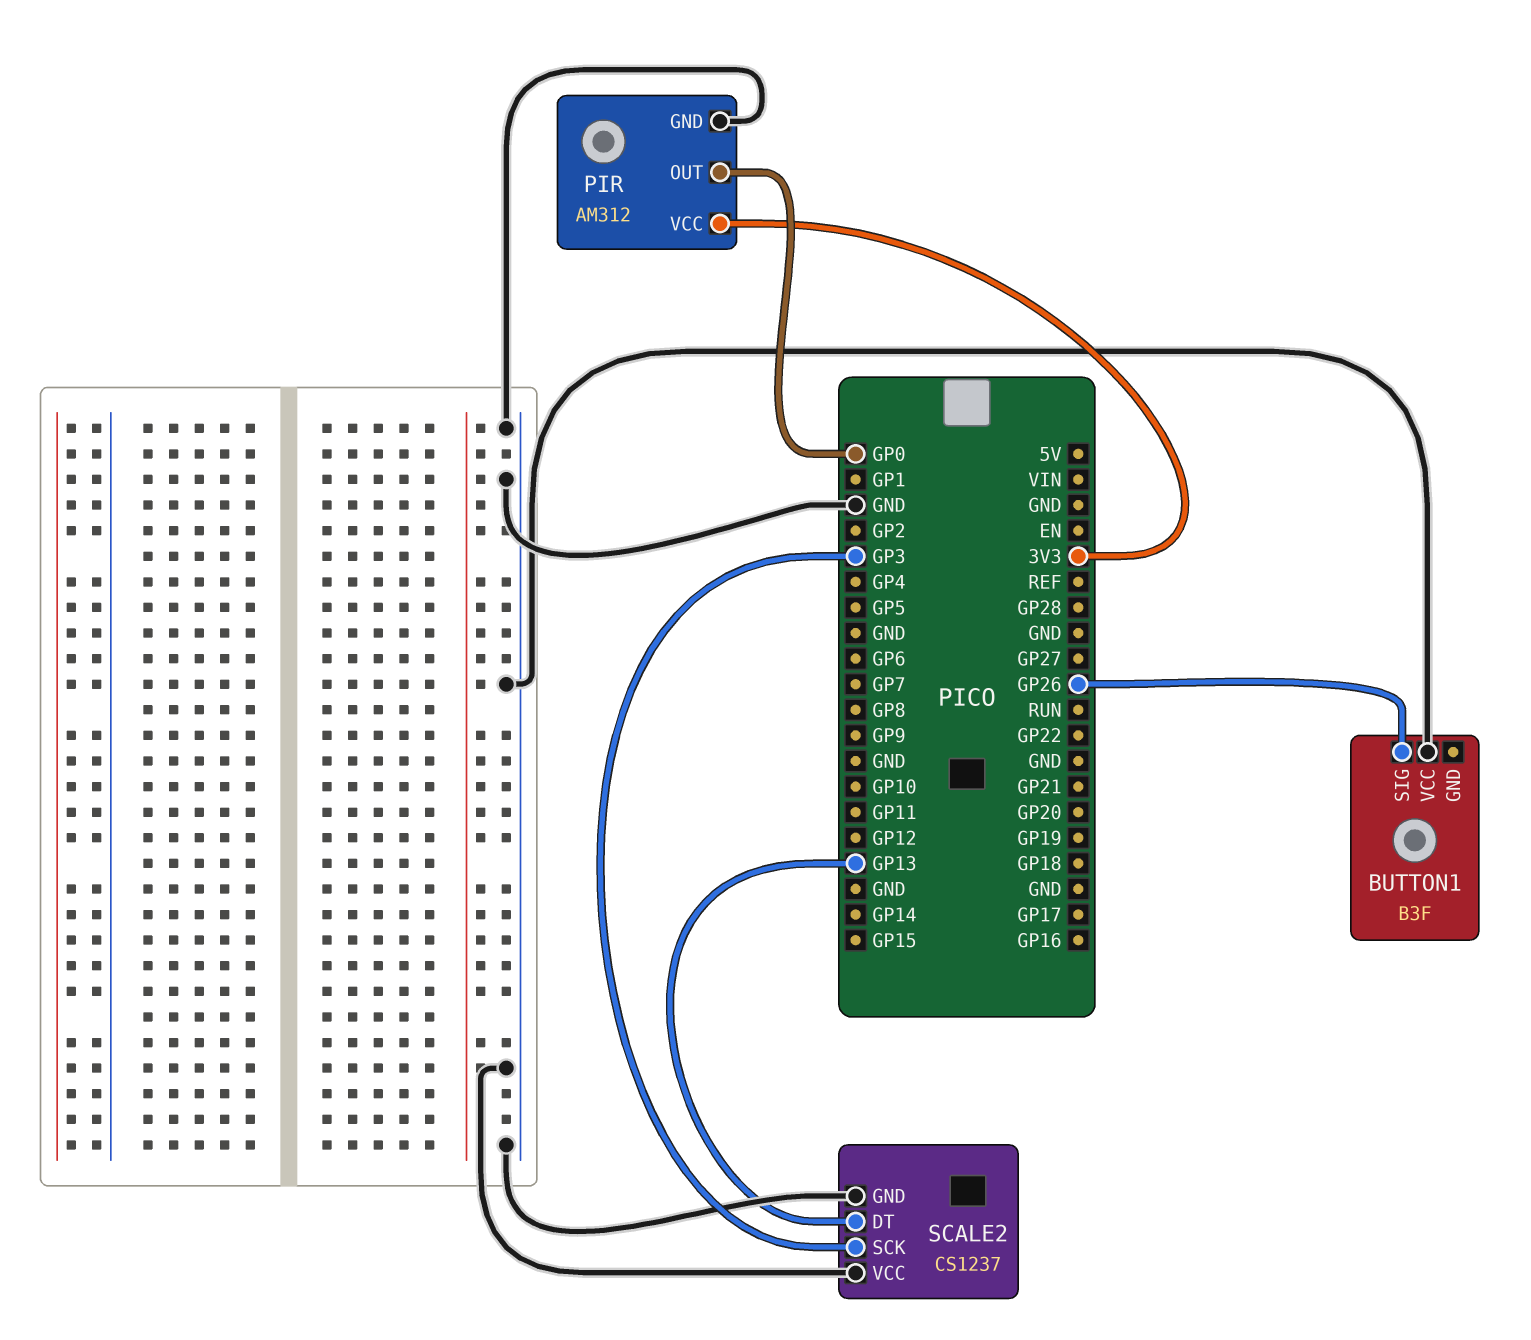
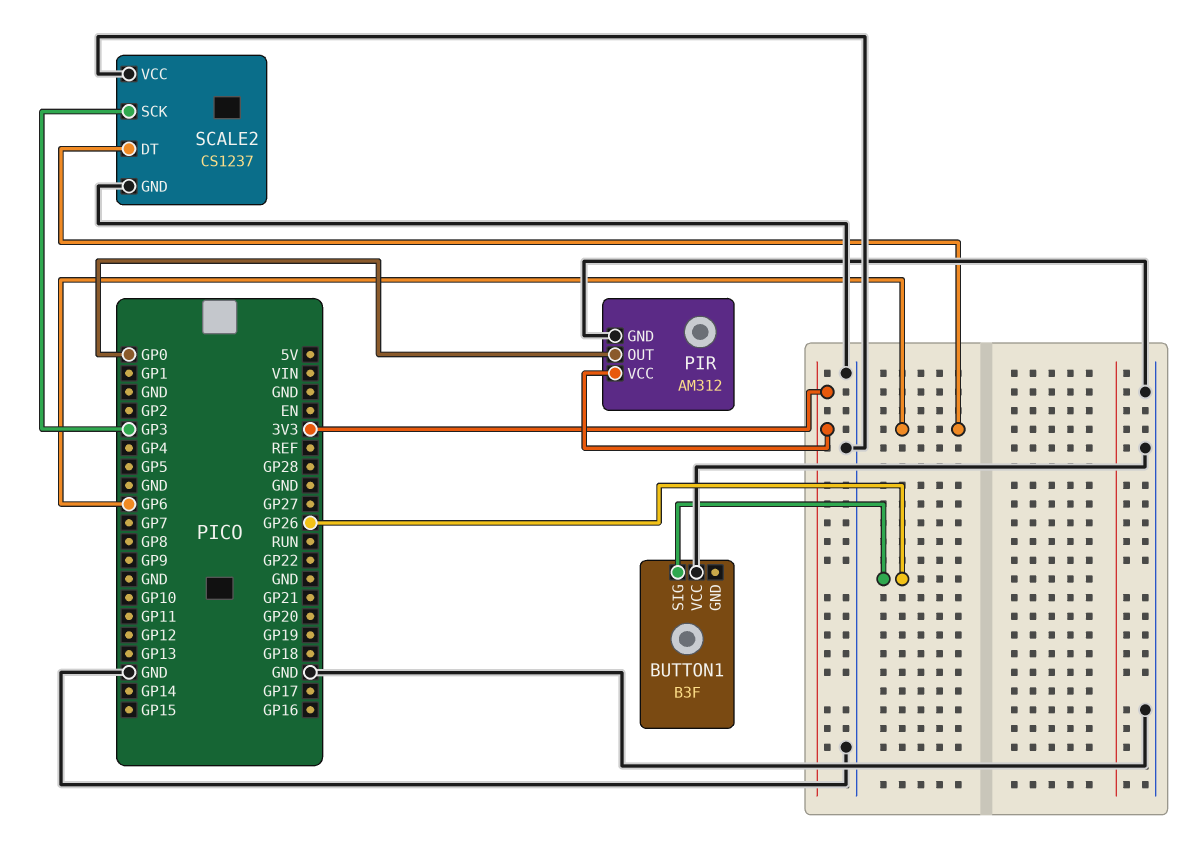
SCALE2 pin DT: GP13 -> GP6

